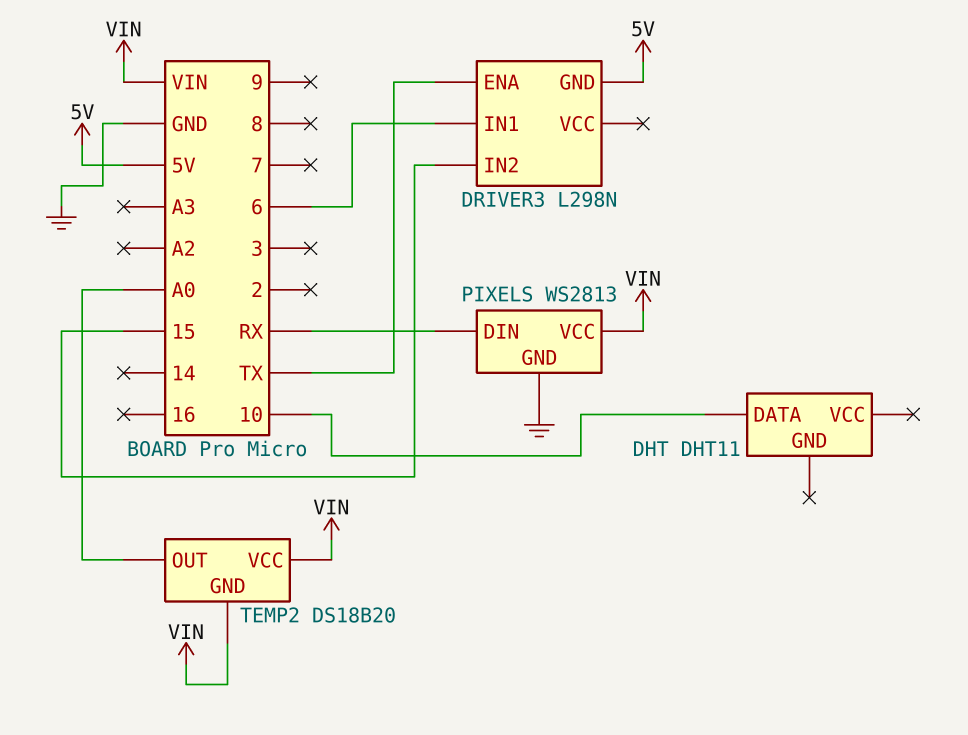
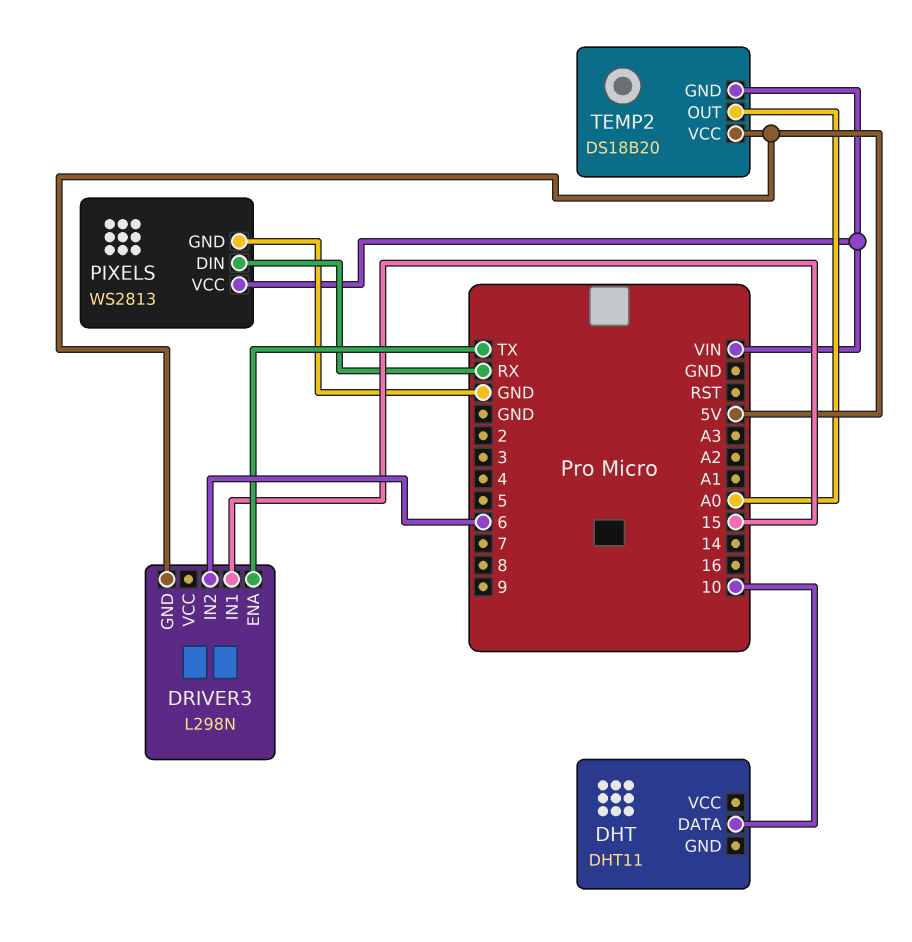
DRIVER3 pin IN1: 6 -> 15
DRIVER3 pin IN2: 15 -> 6
TEMP2 pin VCC: VIN -> 5V

